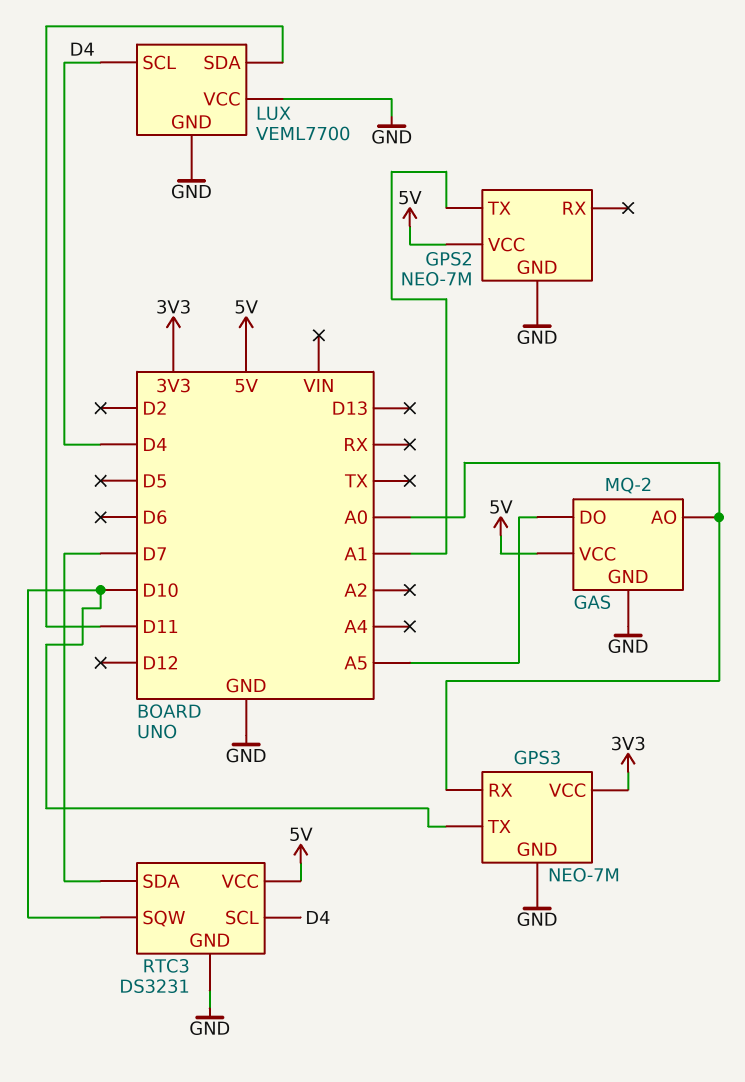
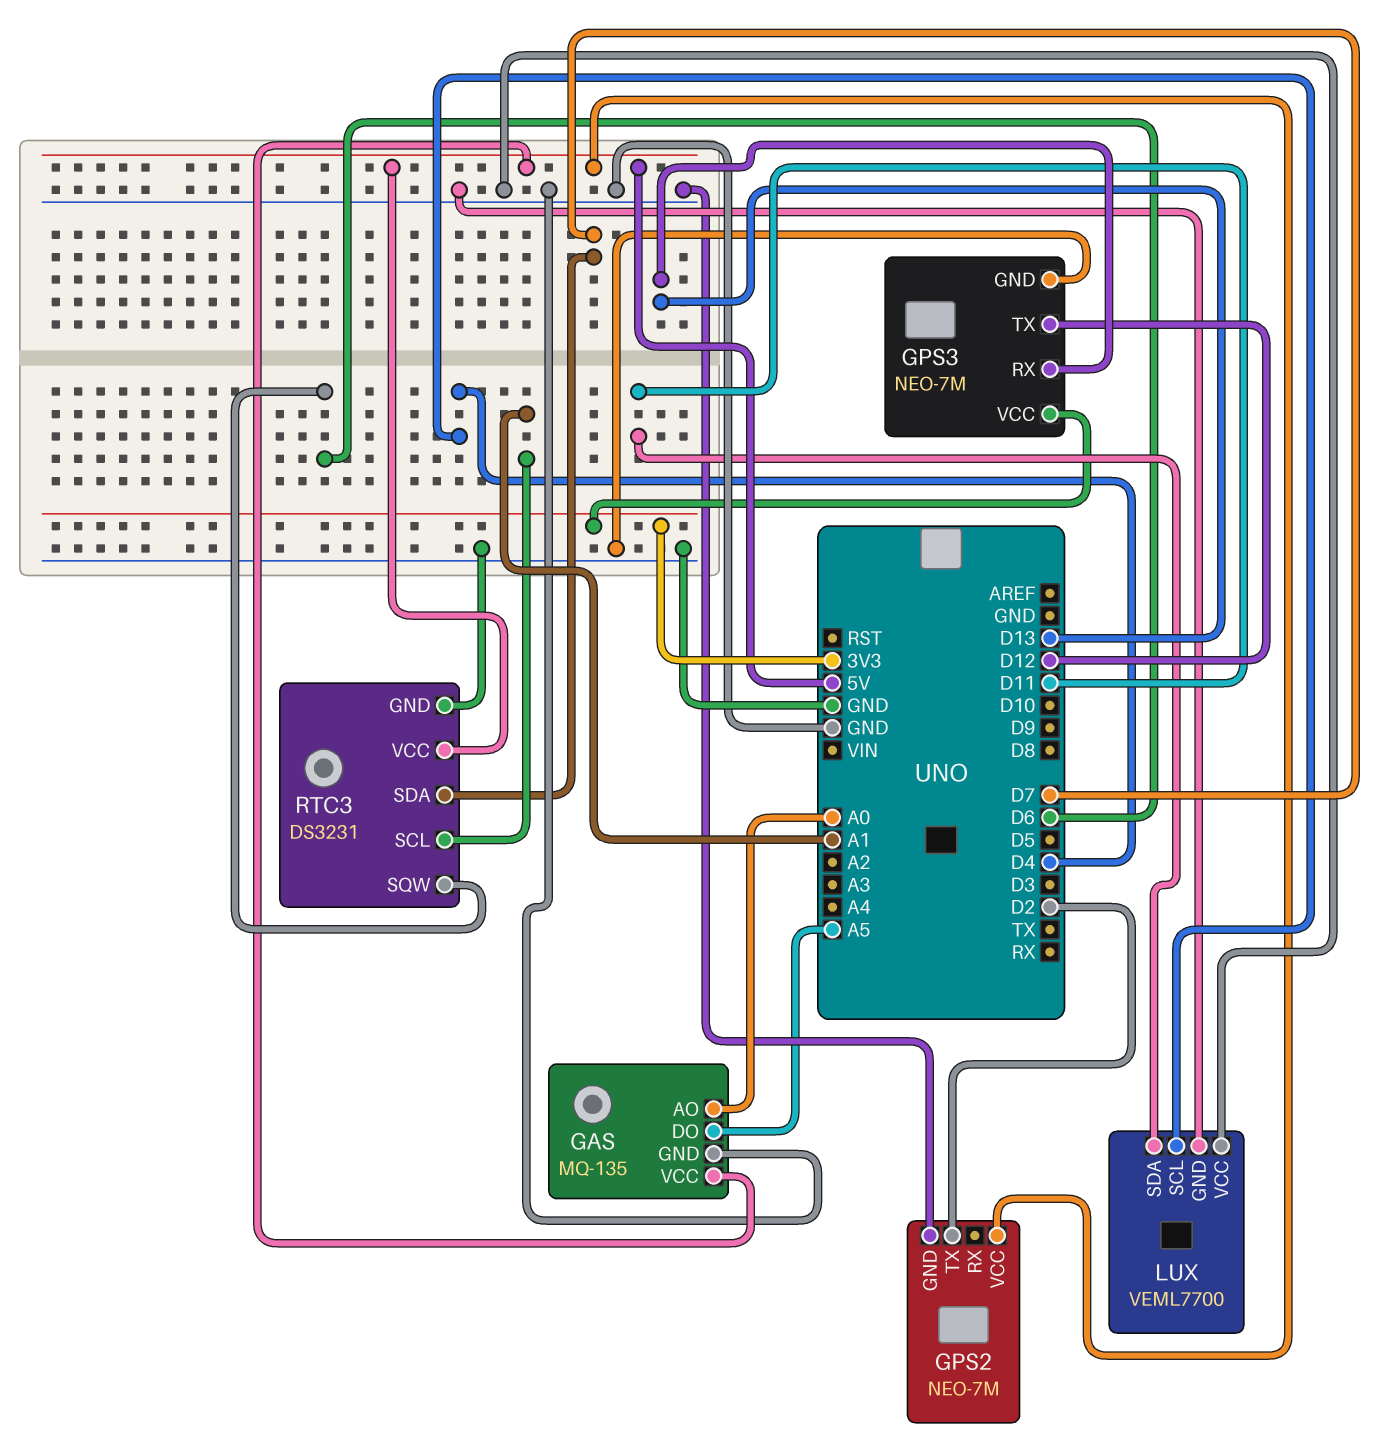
GAS: MQ-2 -> MQ-135
GPS2 pin TX: A1 -> D2
GPS3 pin RX: A0 -> D13
GPS3 pin TX: D10 -> D12
RTC3 pin SCL: D4 -> A1
RTC3 pin SQW: D10 -> D6

